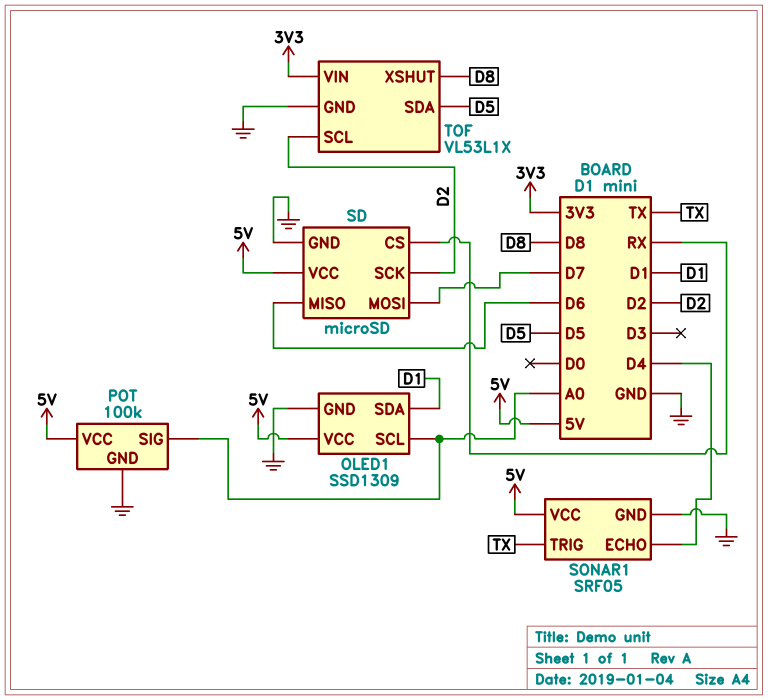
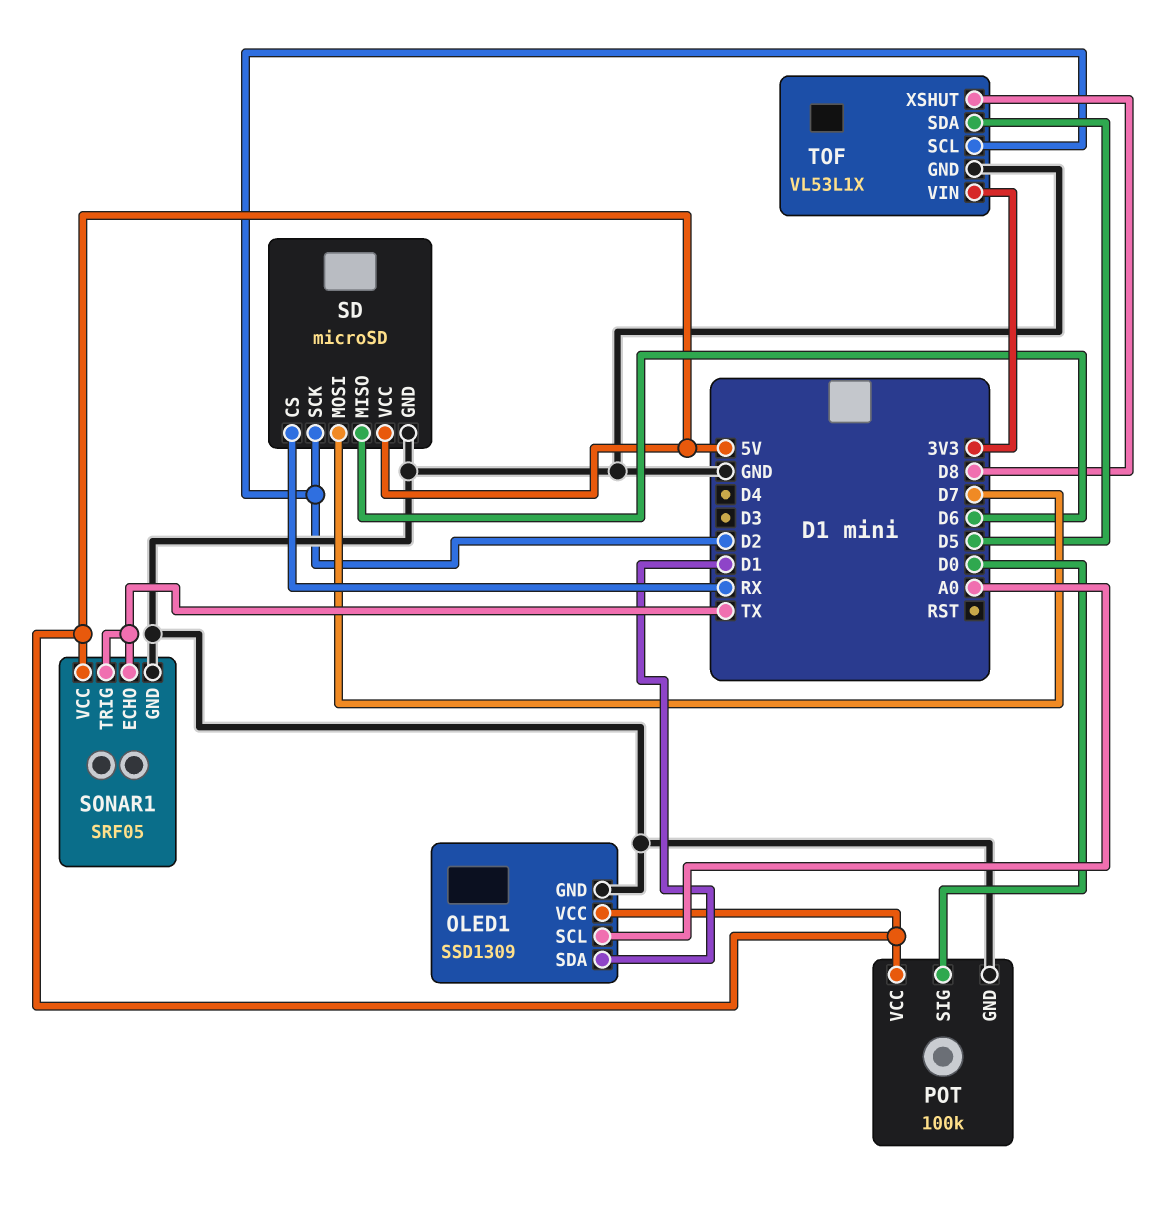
POT pin SIG: A0 -> D0
SONAR1 pin ECHO: D4 -> TX

